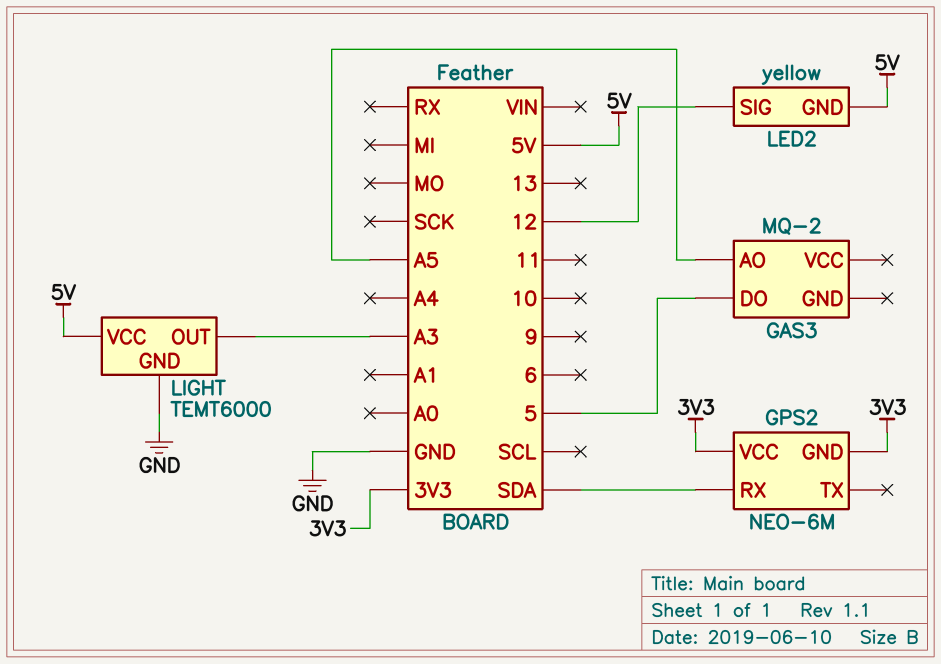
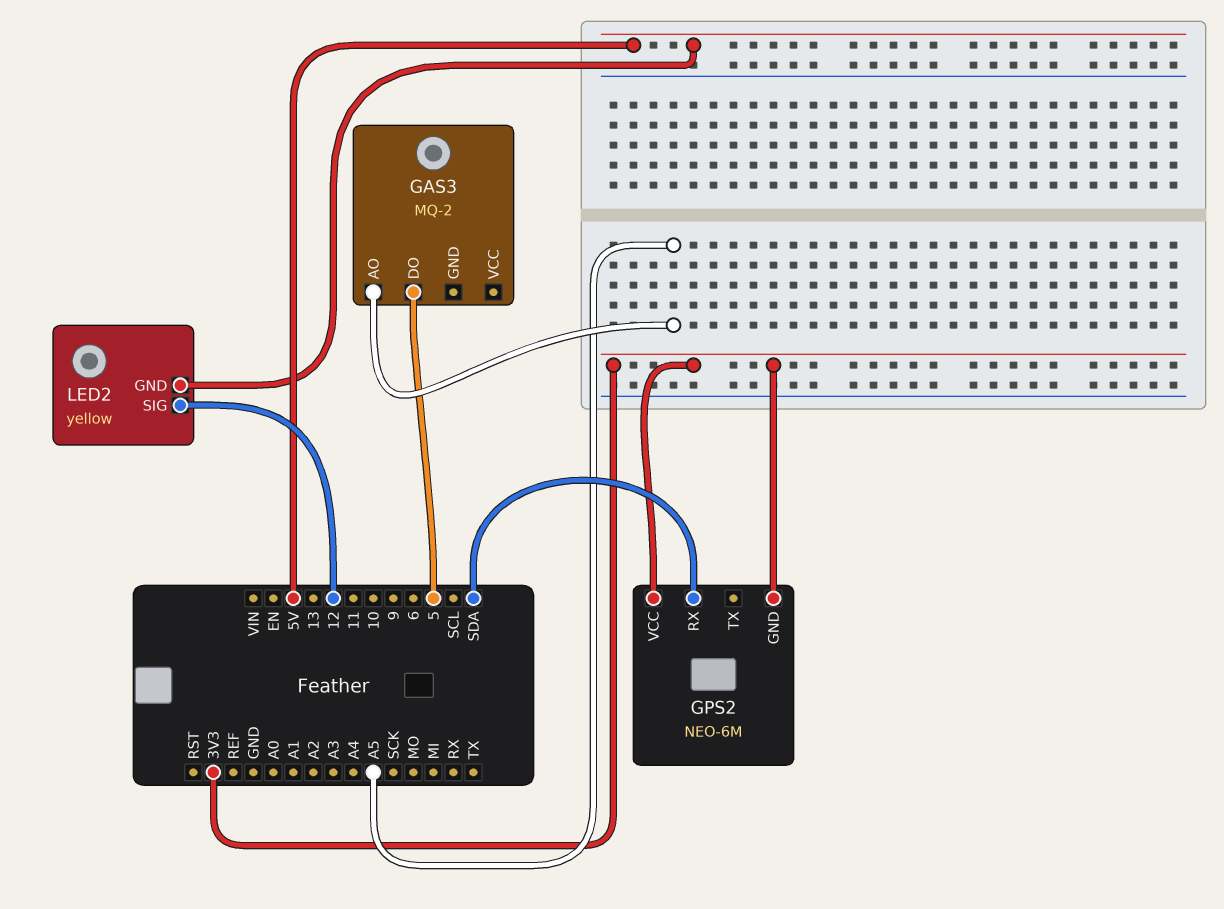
LIGHT: TEMT6000 -> none
LIGHT pin GND: GND -> none
LIGHT pin OUT: A3 -> none
LIGHT pin VCC: 5V -> none

